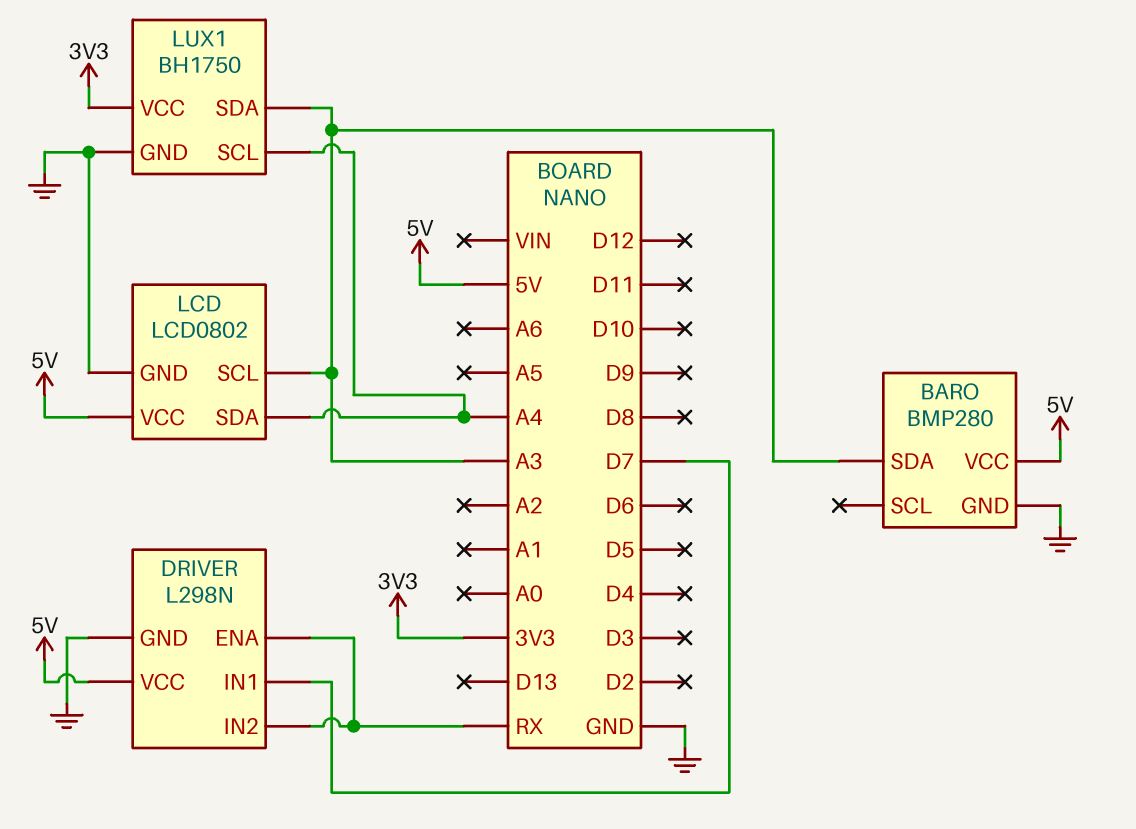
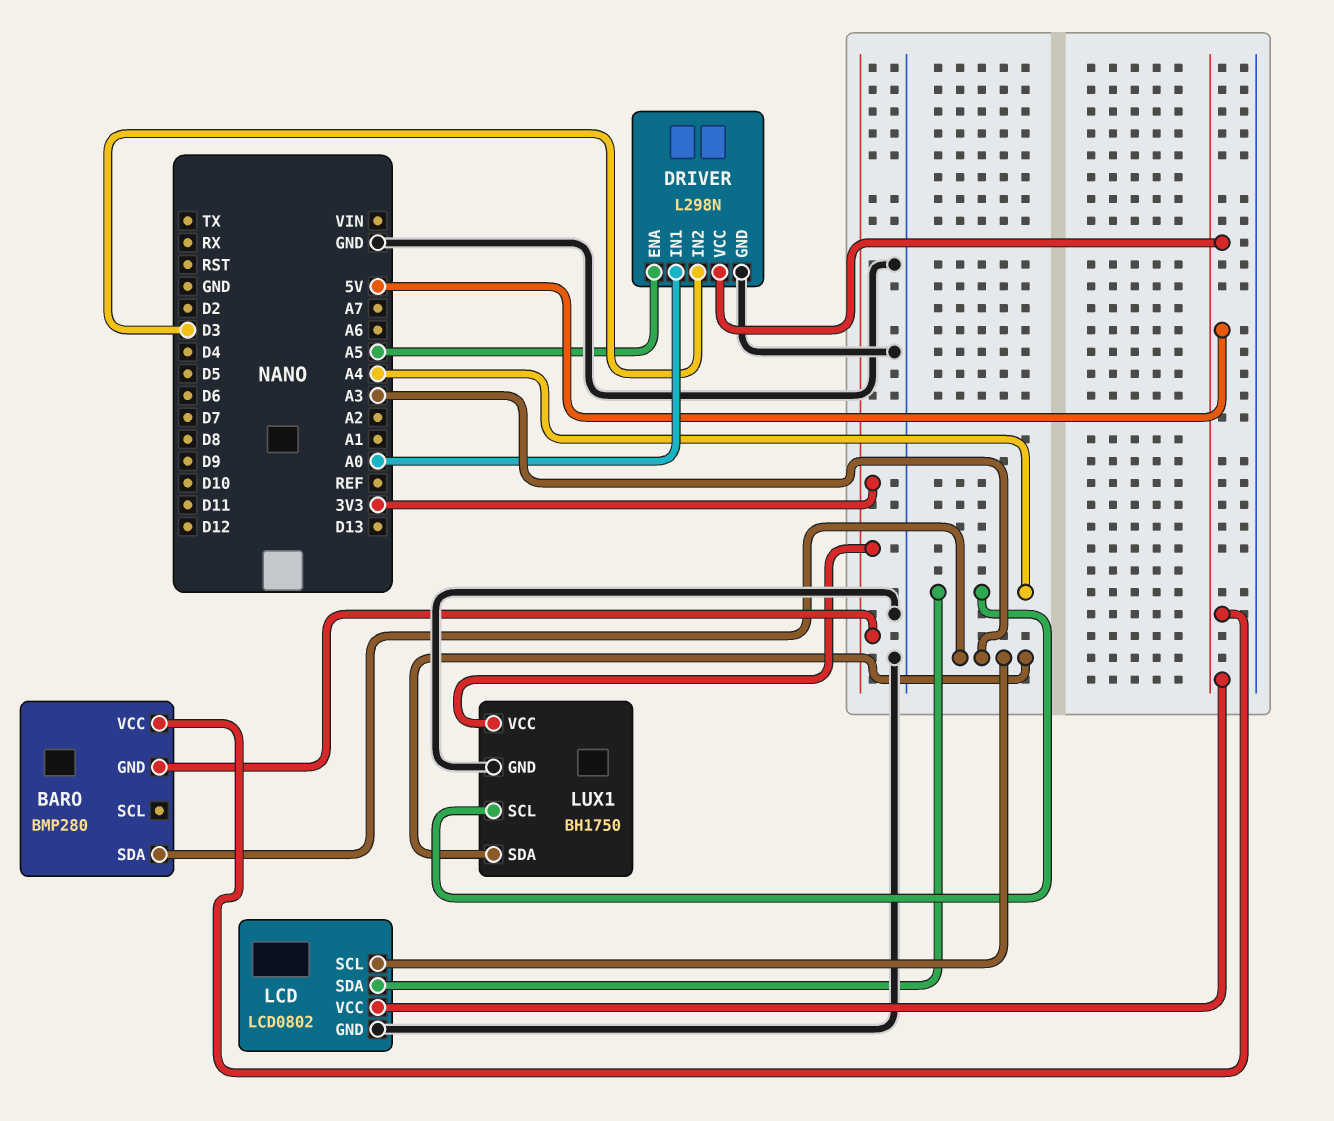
BARO pin GND: GND -> 3V3
DRIVER pin ENA: RX -> A5
DRIVER pin IN1: D7 -> A0
DRIVER pin IN2: RX -> D3

